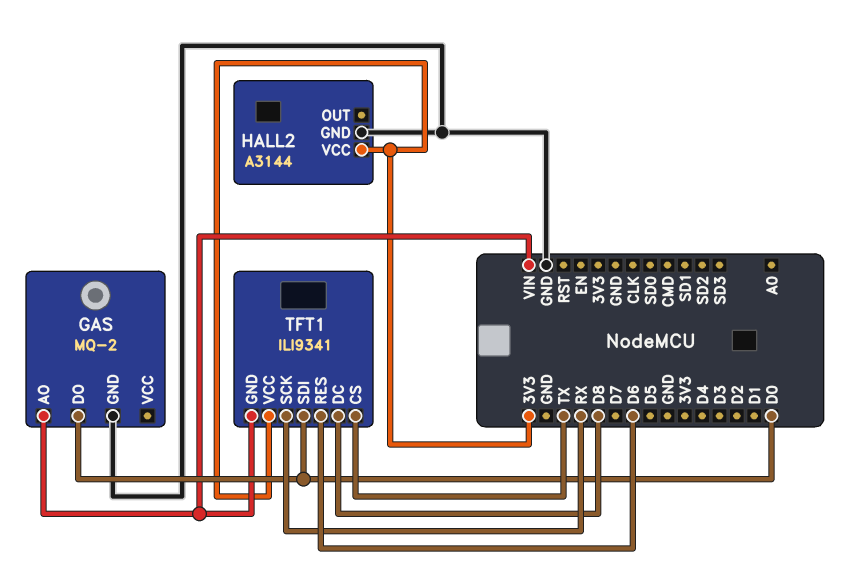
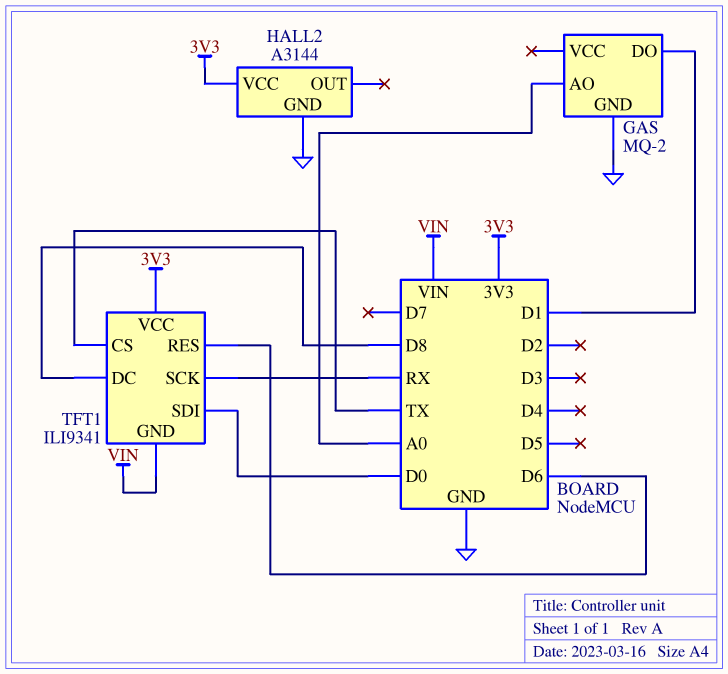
GAS pin AO: VIN -> A0
GAS pin DO: D0 -> D1

